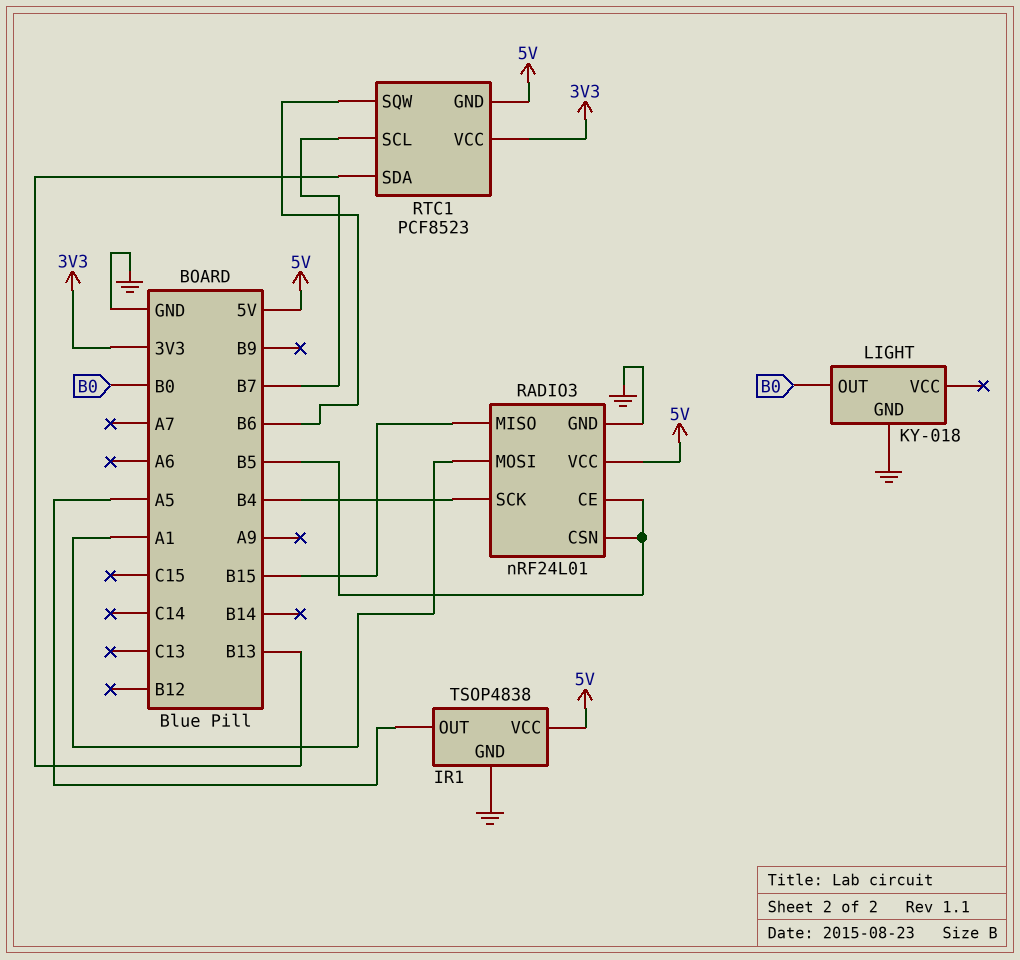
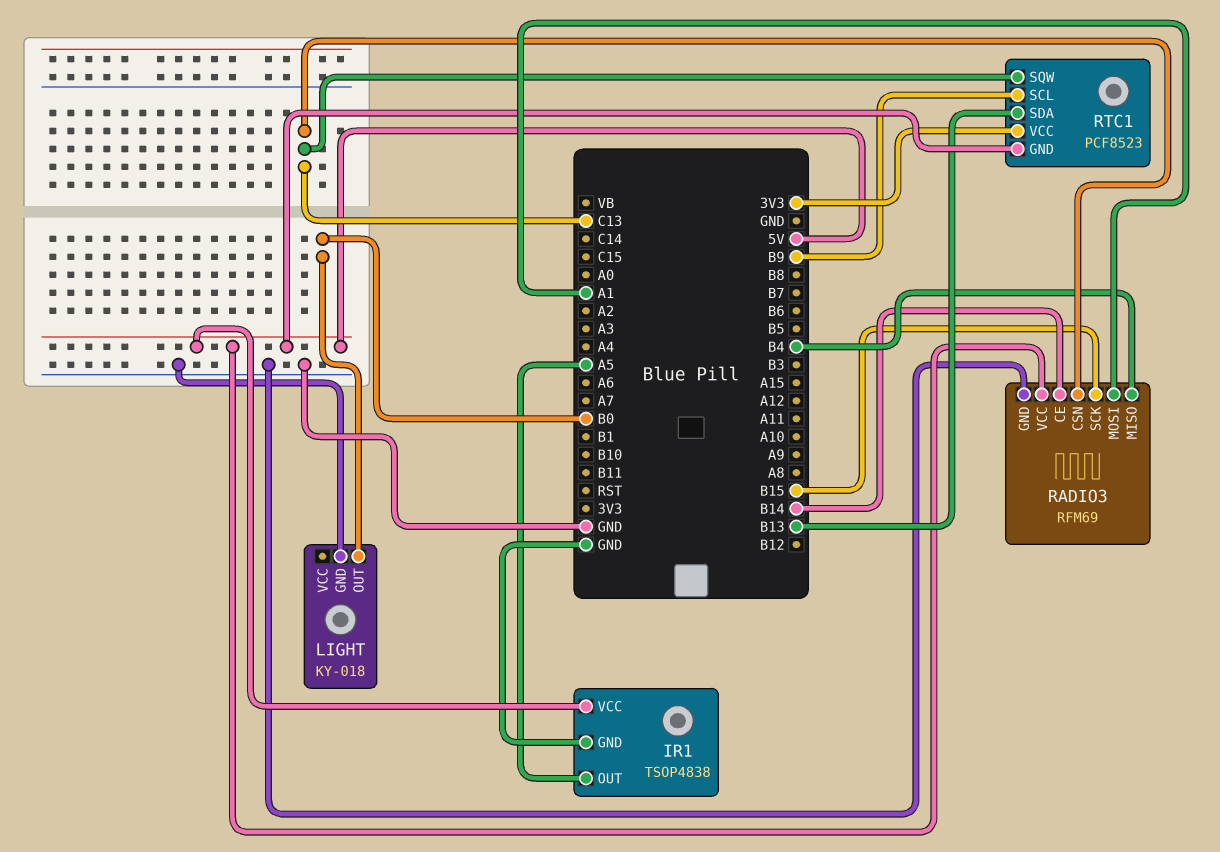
RADIO3: nRF24L01 -> RFM69
RADIO3 pin CE: B5 -> B14
RADIO3 pin CSN: B5 -> C13
RADIO3 pin MISO: B15 -> B4
RADIO3 pin SCK: B4 -> B15
RTC1 pin SCL: B7 -> B9
RTC1 pin SQW: B6 -> C13

